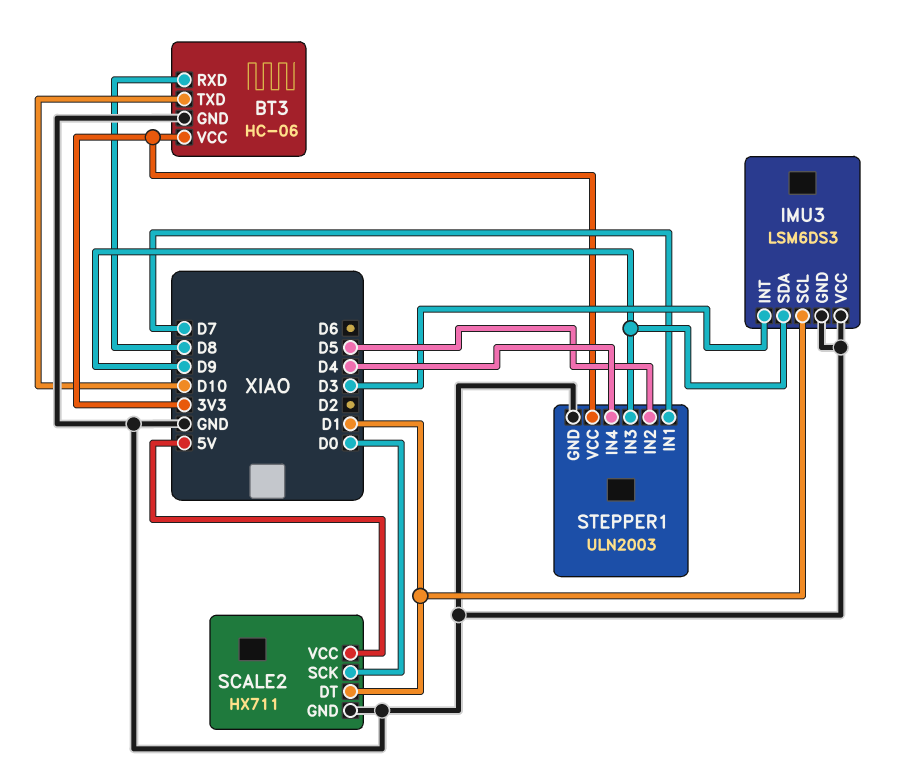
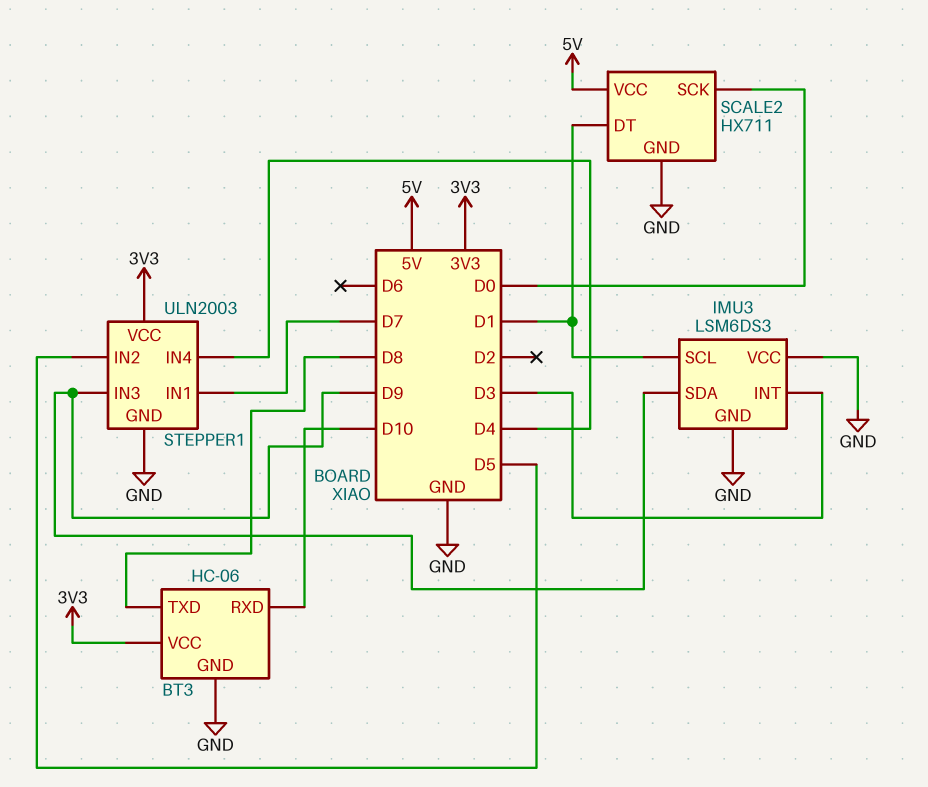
BT3 pin RXD: D8 -> D10
BT3 pin TXD: D10 -> D8

